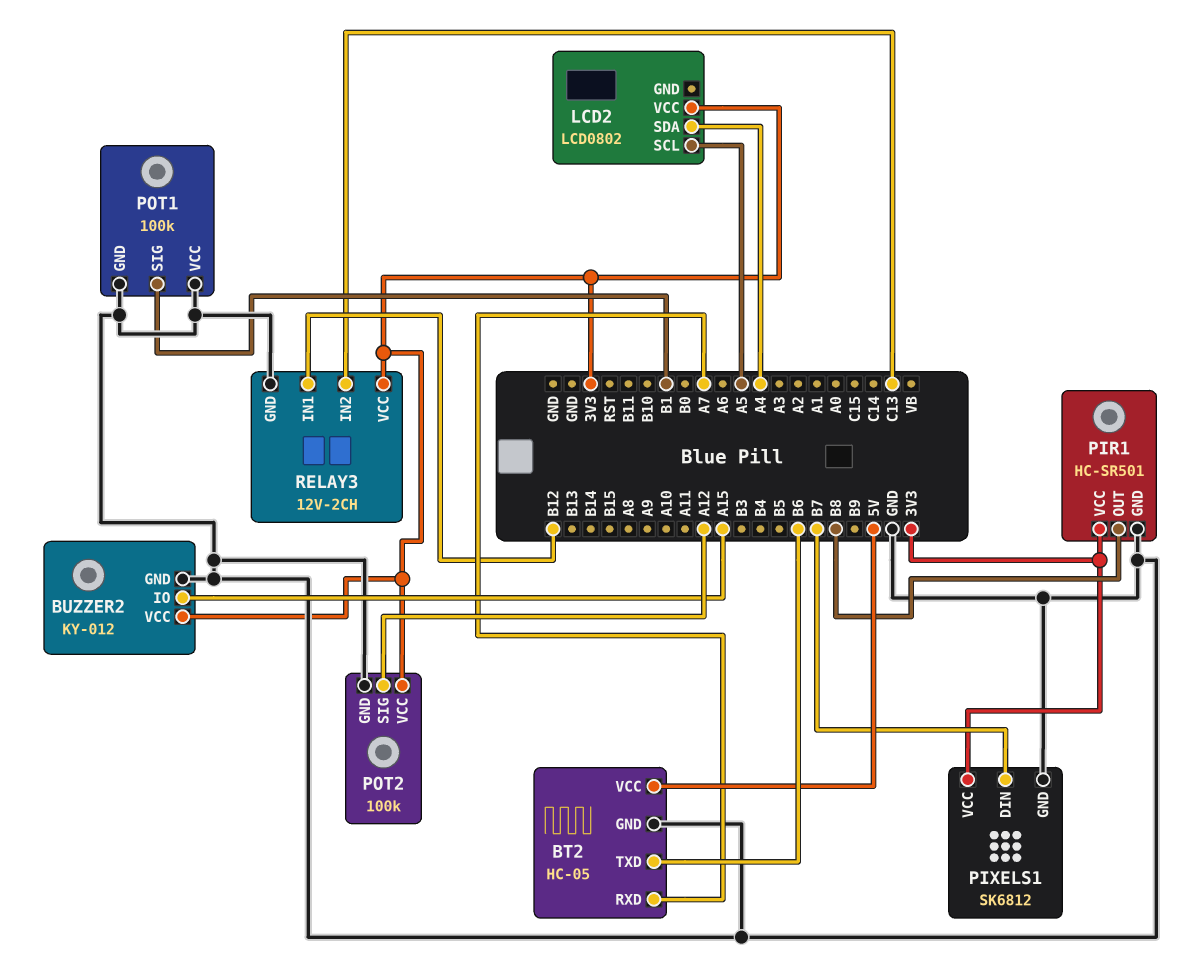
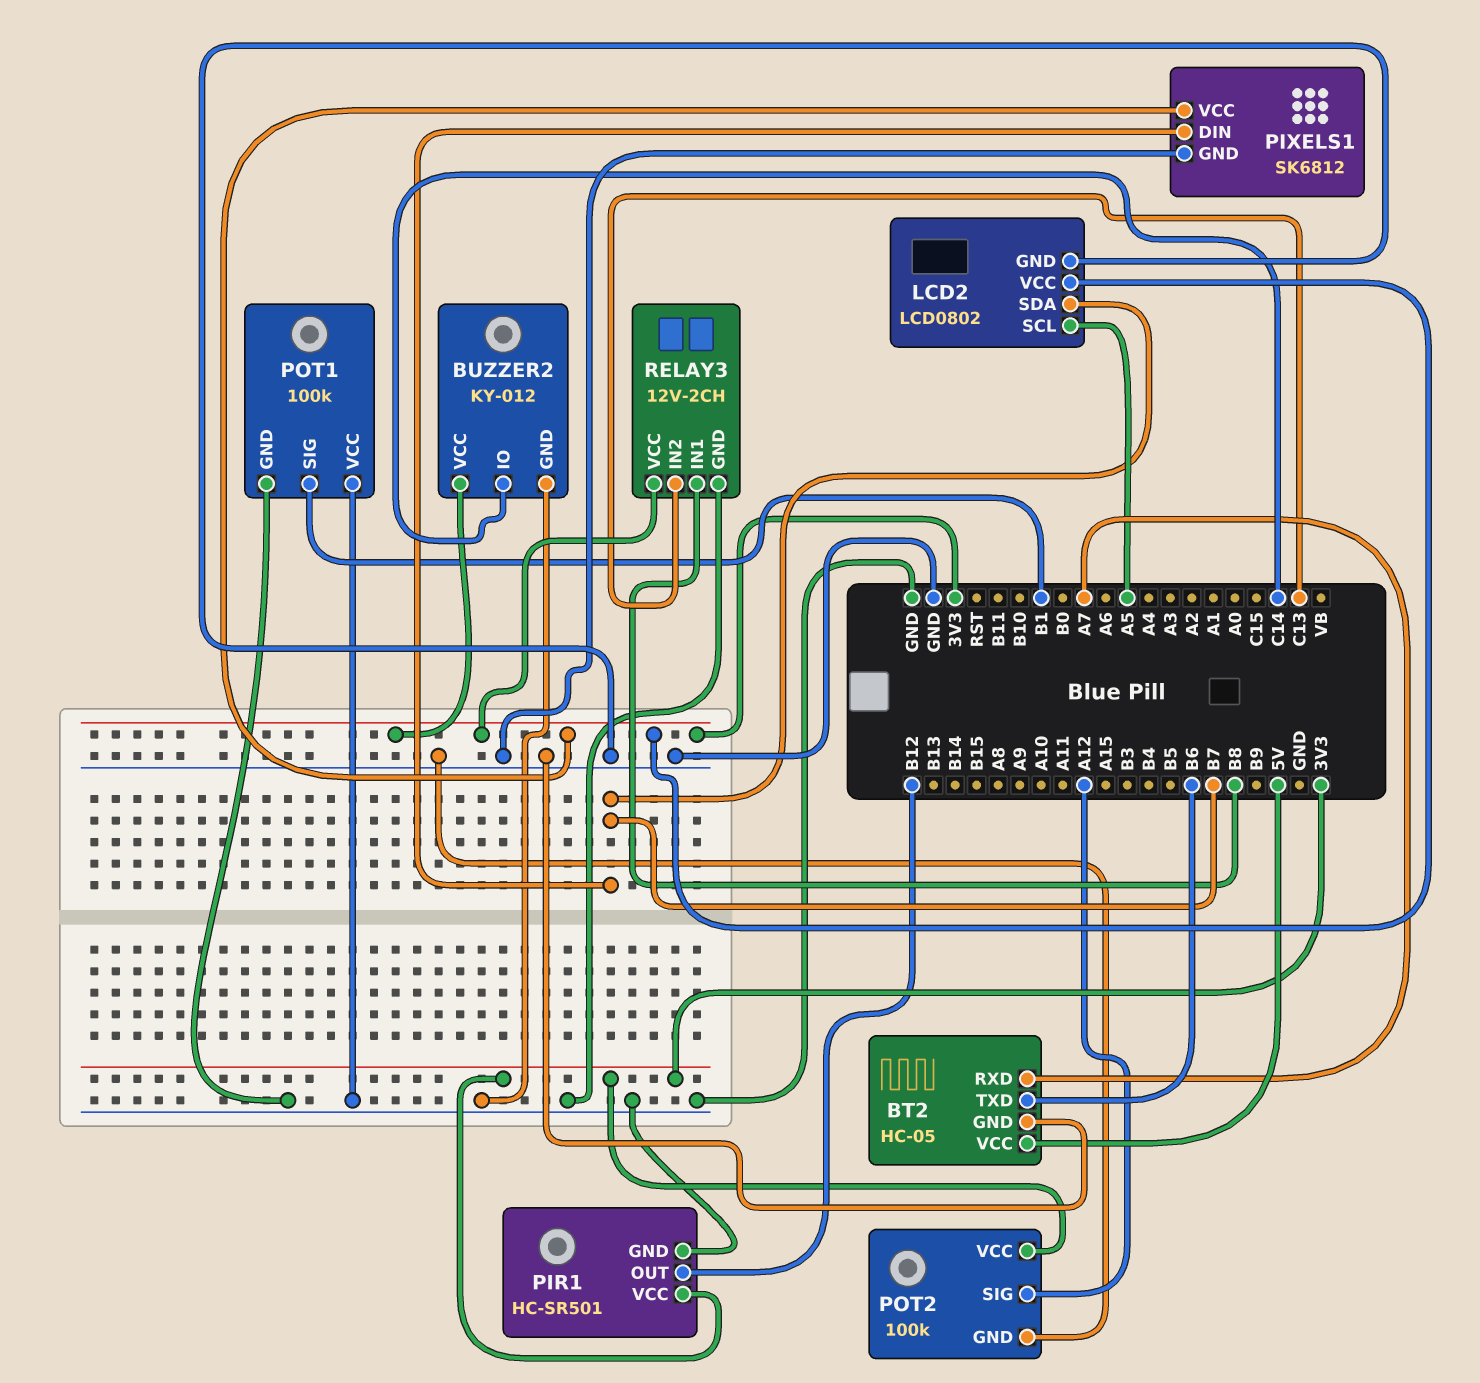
BUZZER2 pin IO: A15 -> C14
LCD2 pin GND: none -> GND
LCD2 pin SDA: A4 -> B7
PIR1 pin OUT: B8 -> B12
RELAY3 pin IN1: B12 -> B8

